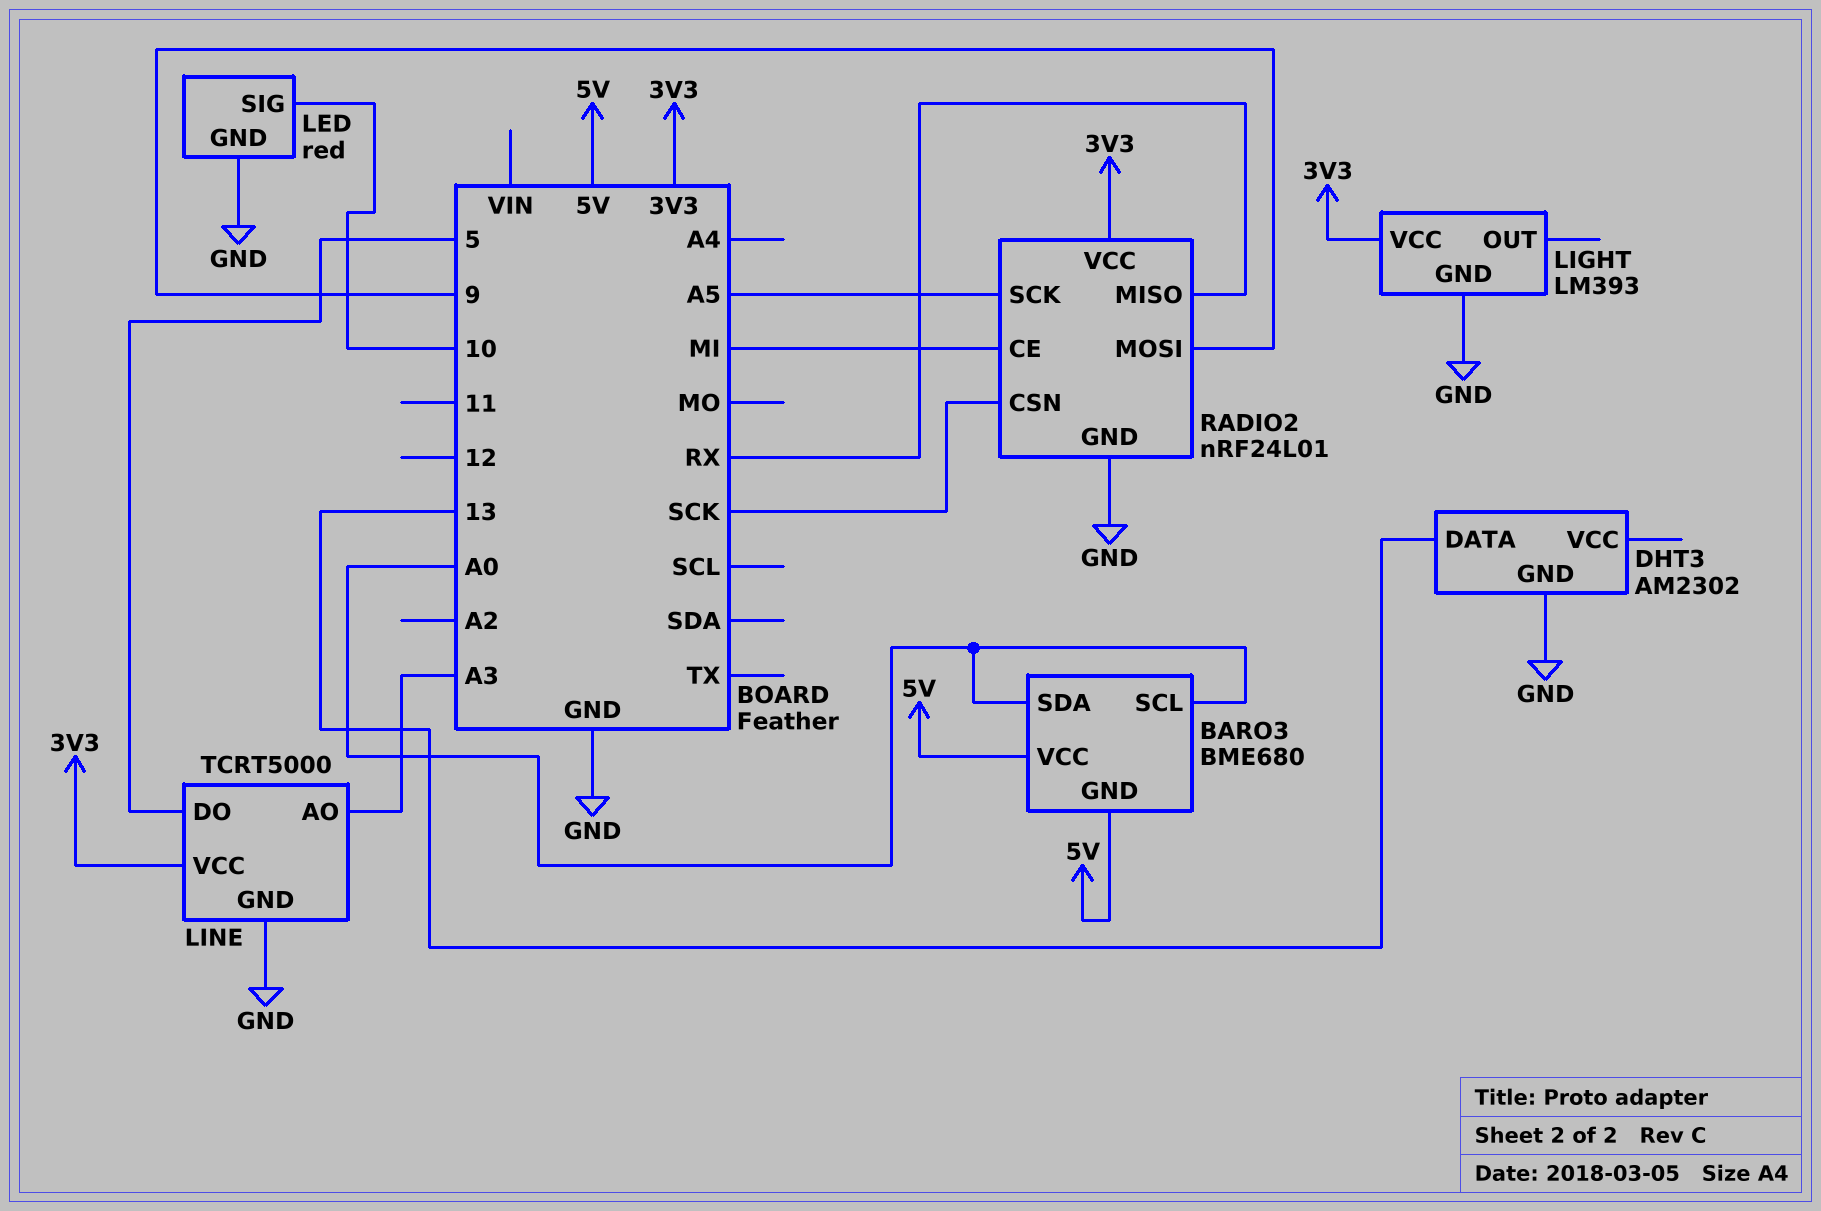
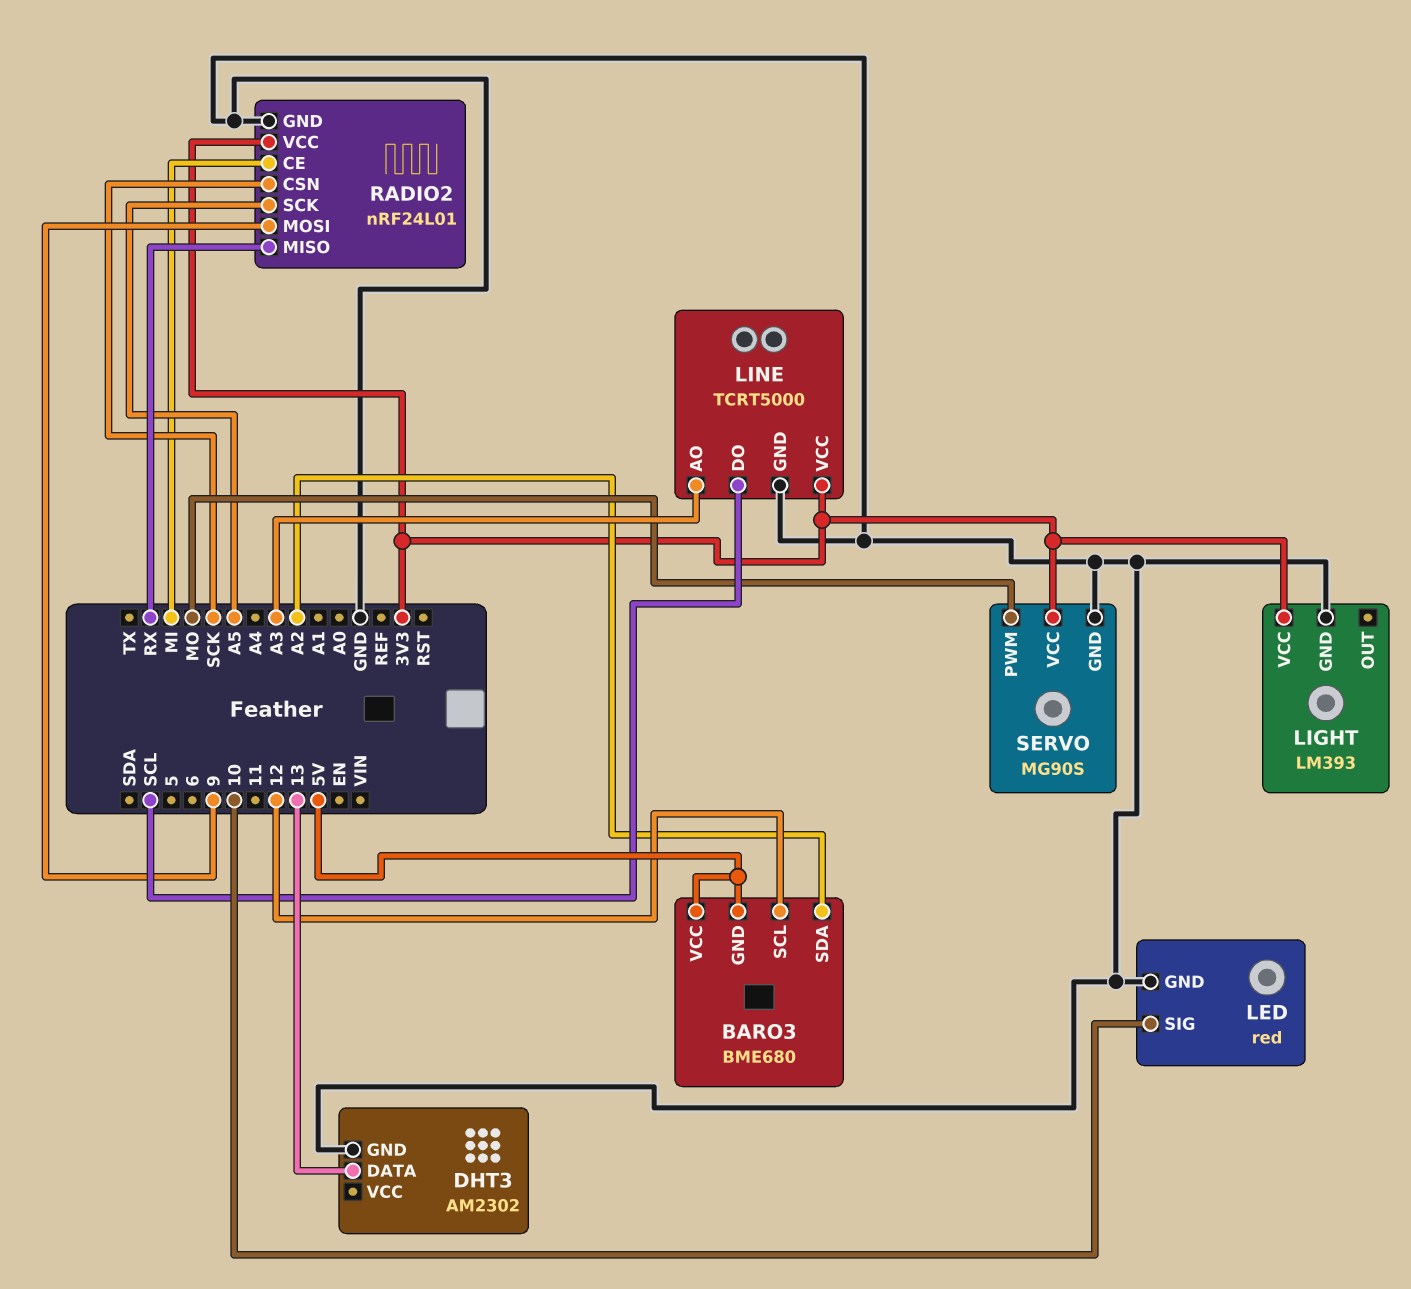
BARO3 pin SCL: A0 -> 12
BARO3 pin SDA: A0 -> A2
LINE pin DO: 5 -> SCL
SERVO: none -> MG90S
SERVO pin GND: none -> GND
SERVO pin PWM: none -> MO
SERVO pin VCC: none -> 3V3

